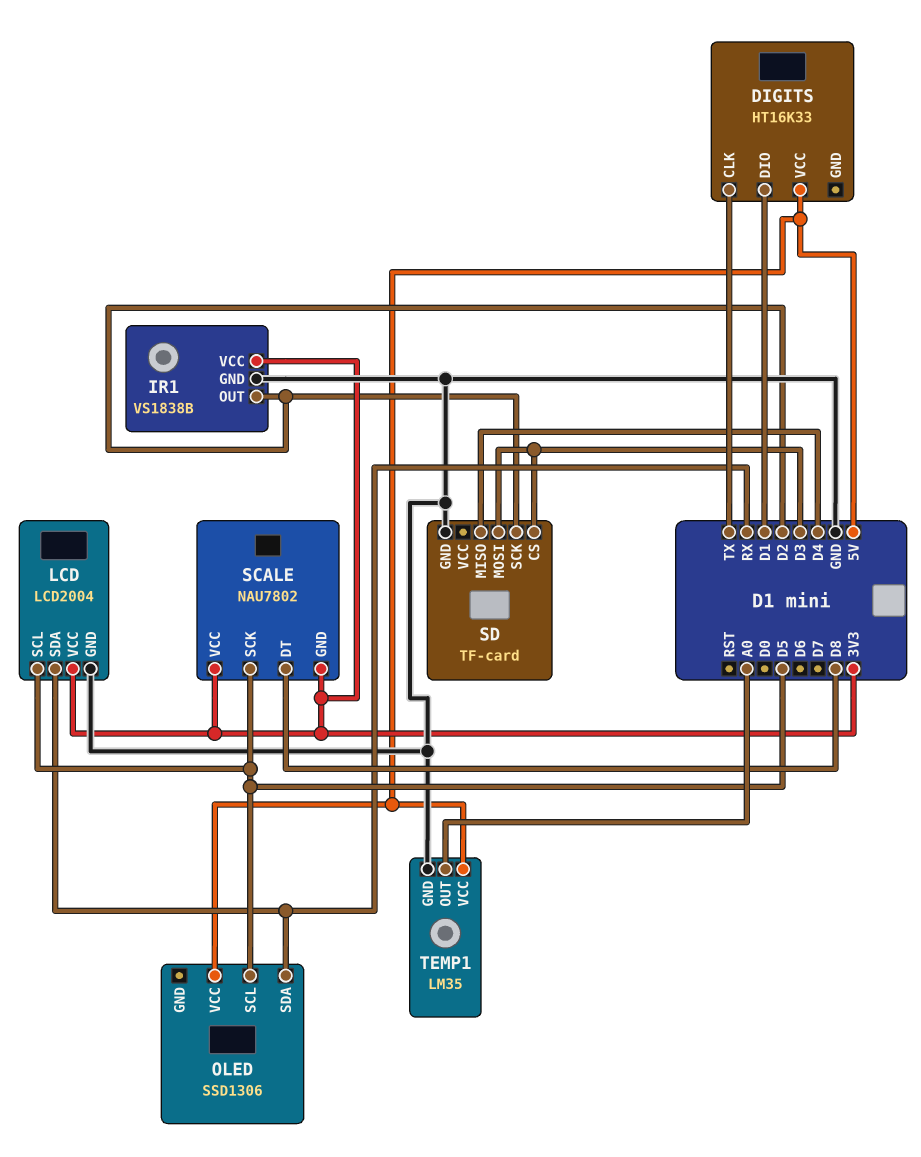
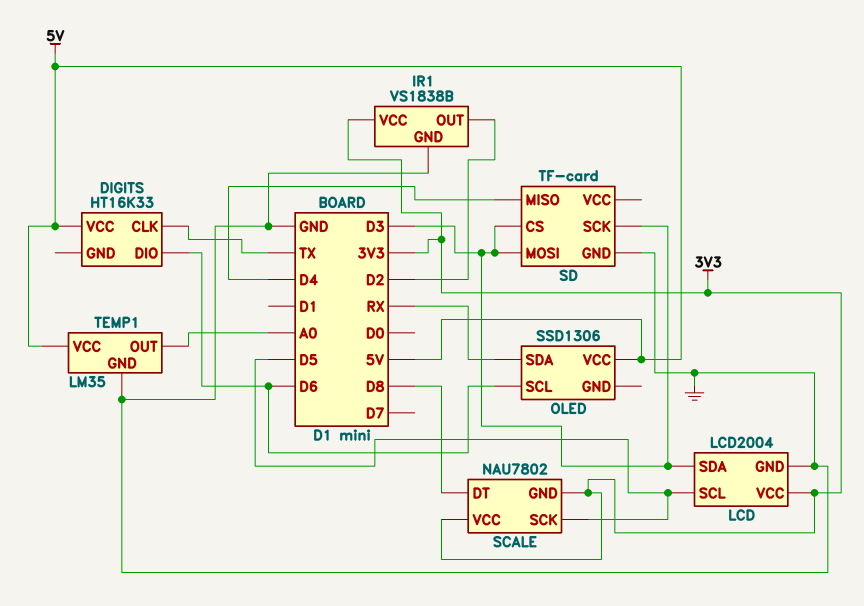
DIGITS pin DIO: D1 -> D6
LCD pin SDA: RX -> D3
OLED pin SCL: D5 -> D6
SD pin SCK: D2 -> D3

